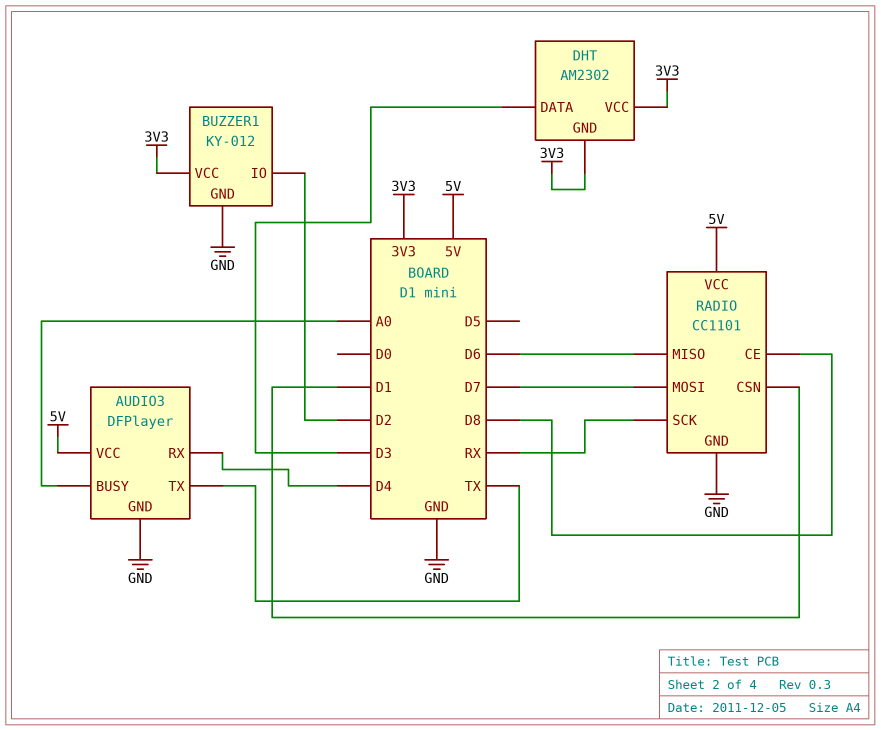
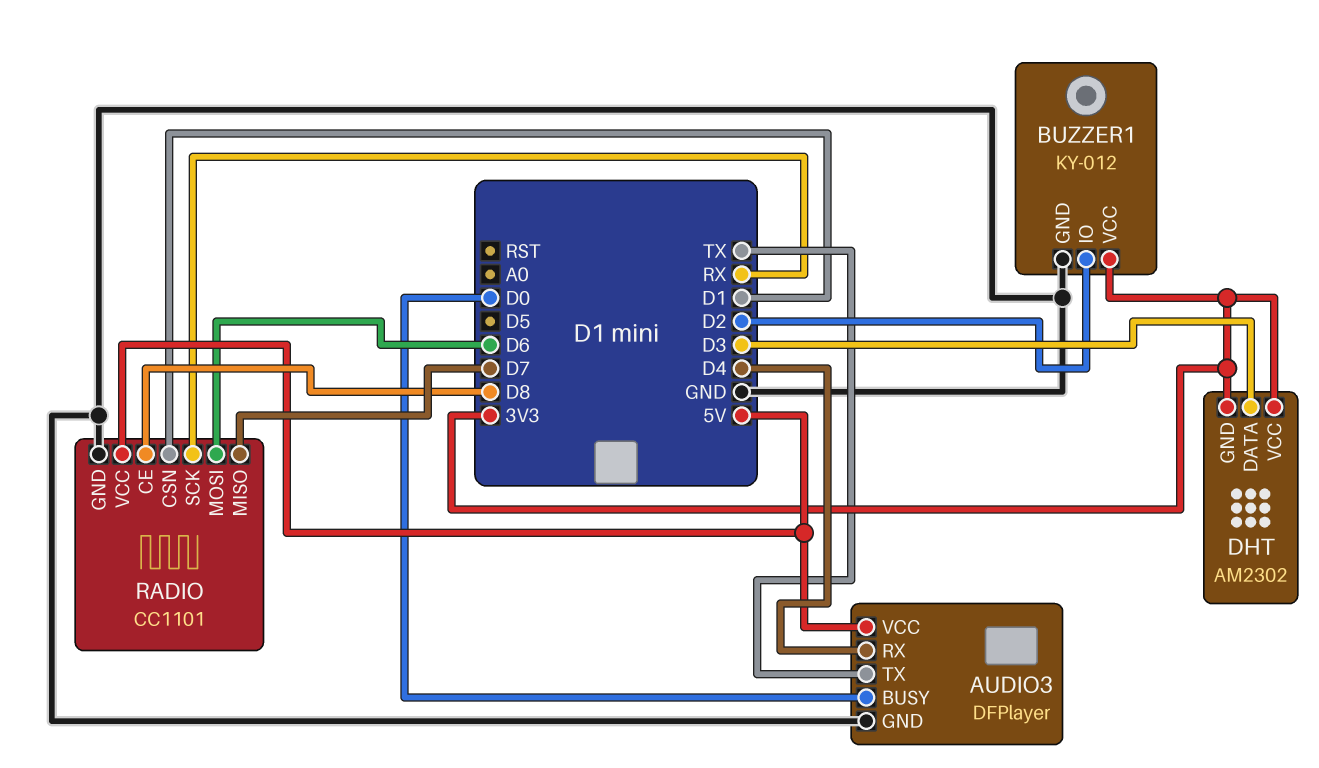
AUDIO3 pin BUSY: A0 -> D0
RADIO pin MISO: D6 -> D7
RADIO pin MOSI: D7 -> D6

